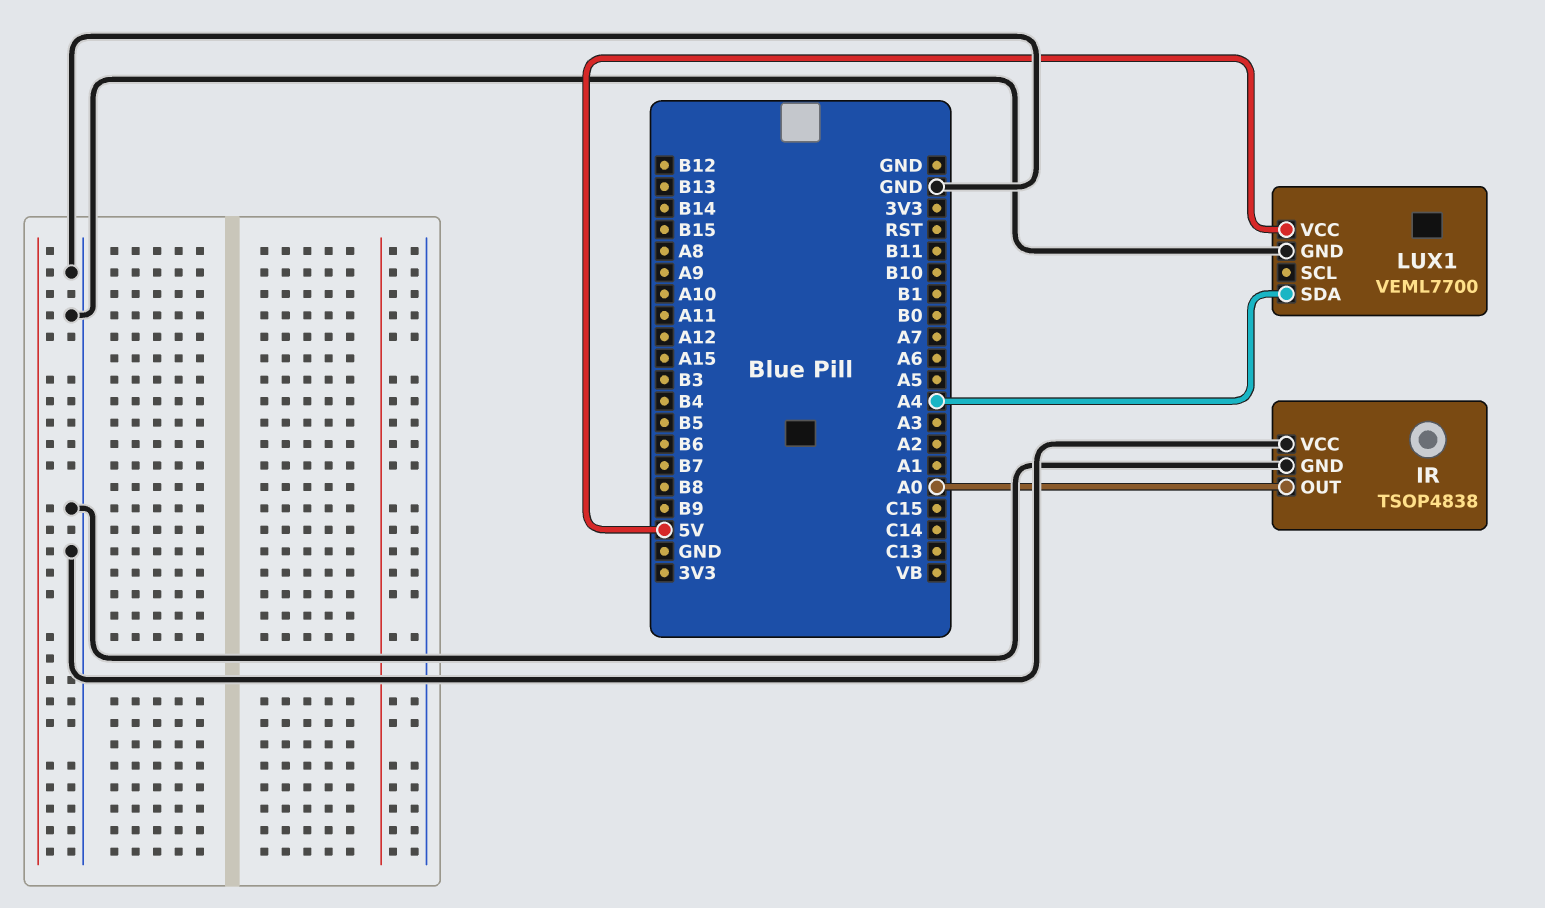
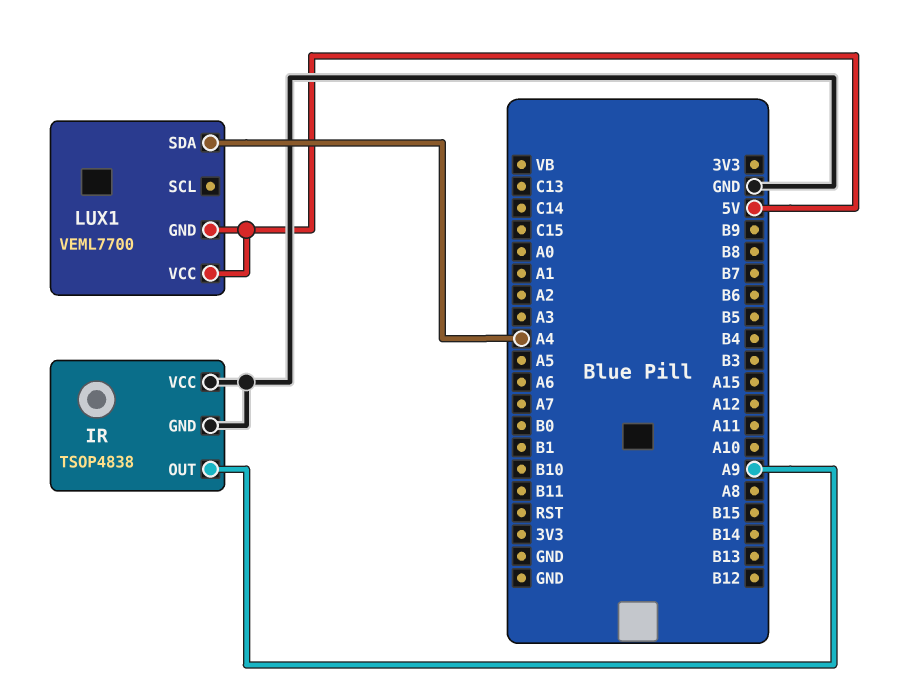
IR pin OUT: A0 -> A9
LUX1 pin GND: GND -> 5V

